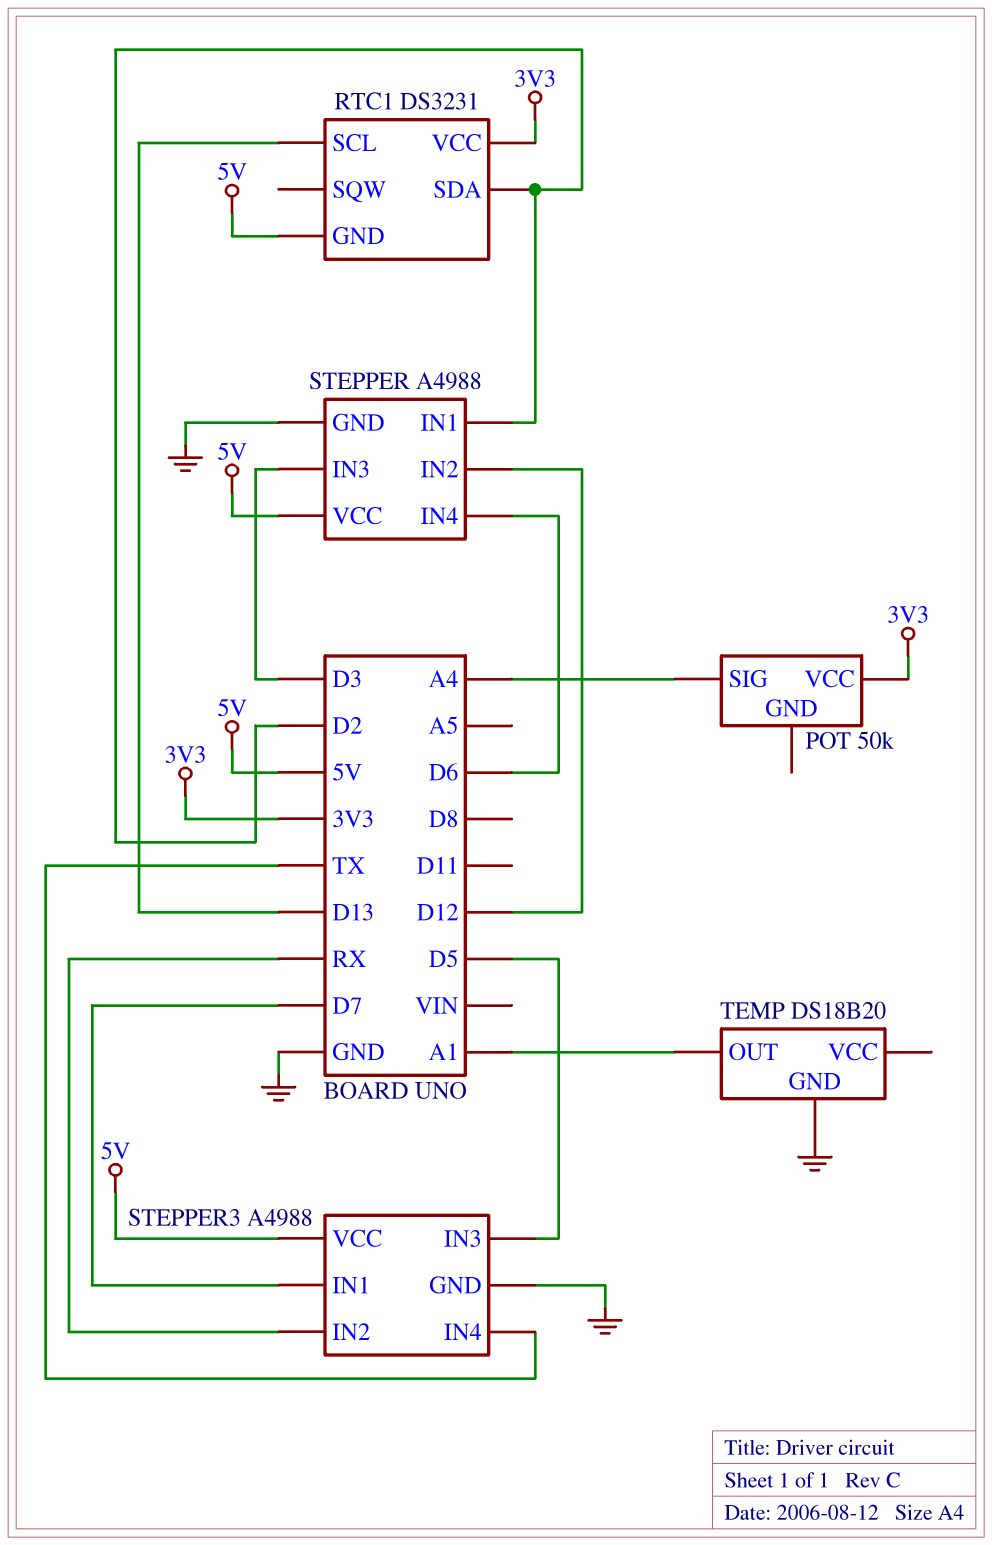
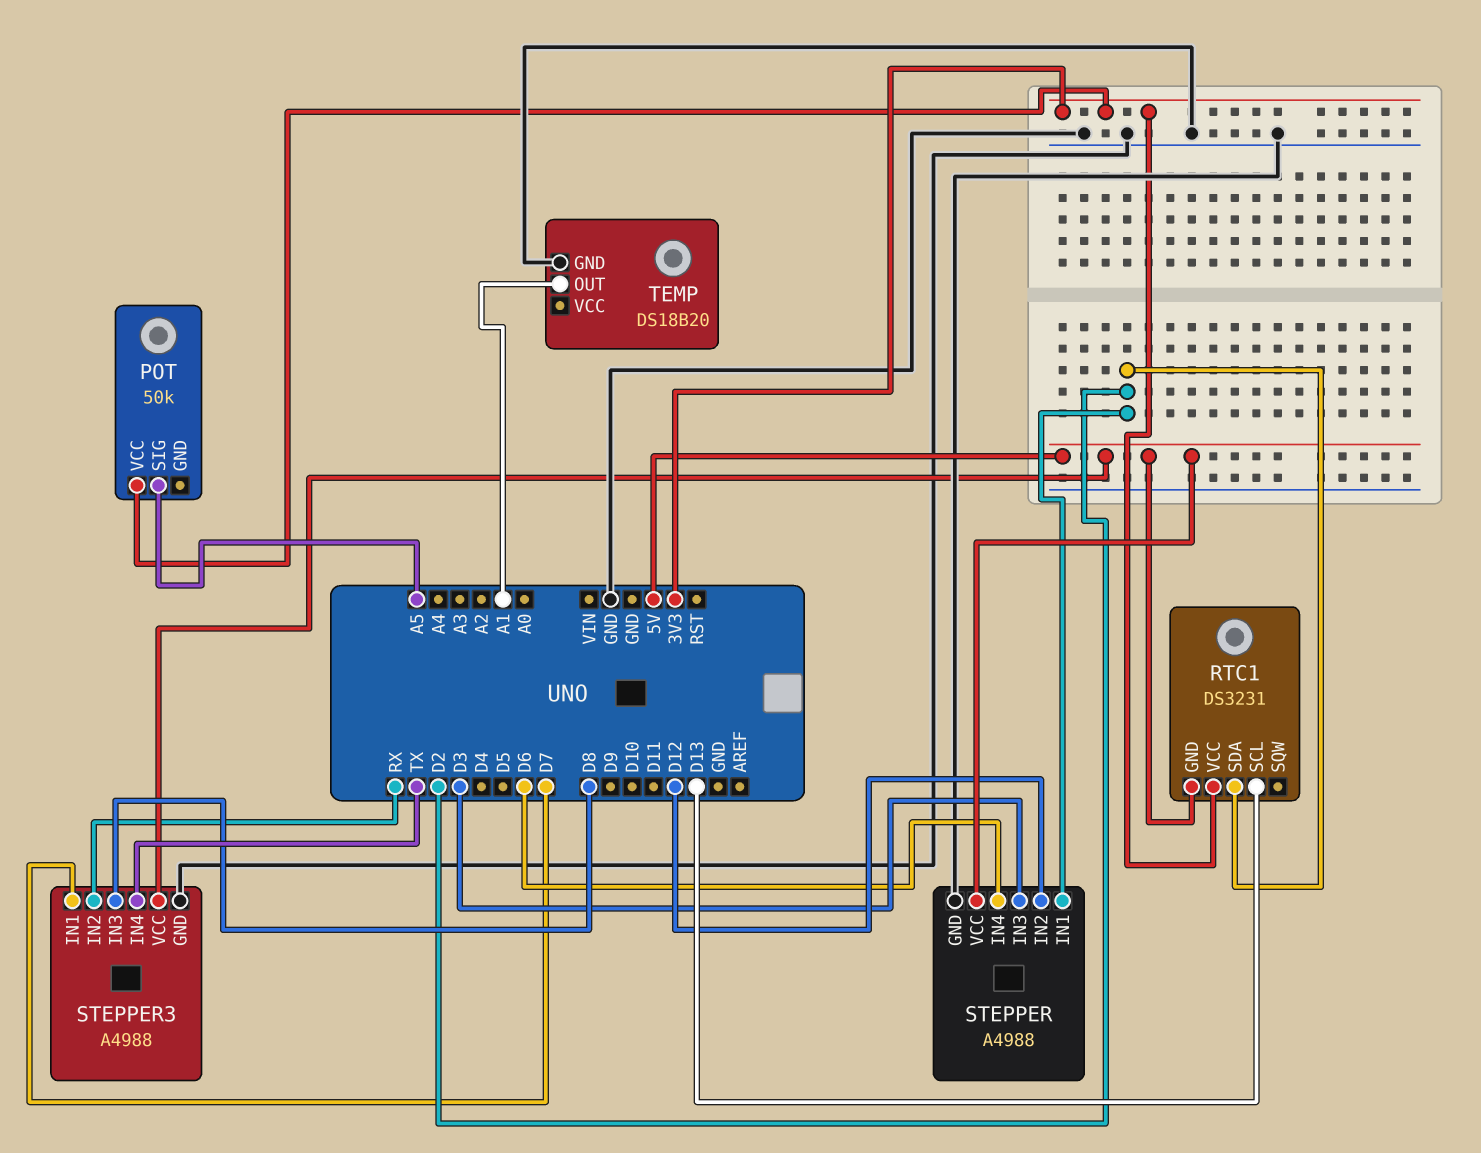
POT pin SIG: A4 -> A5
STEPPER3 pin IN3: D5 -> D8

